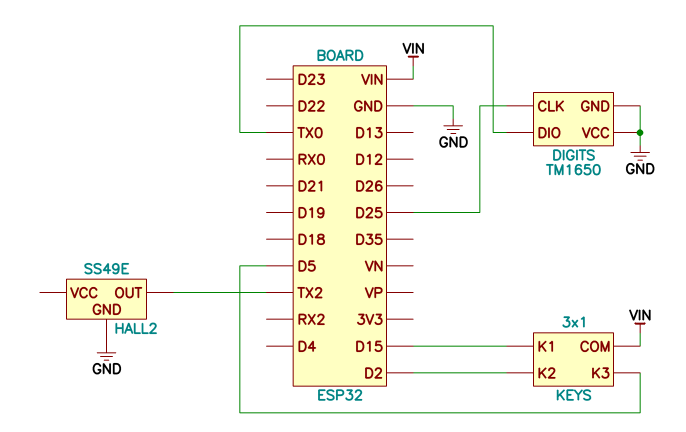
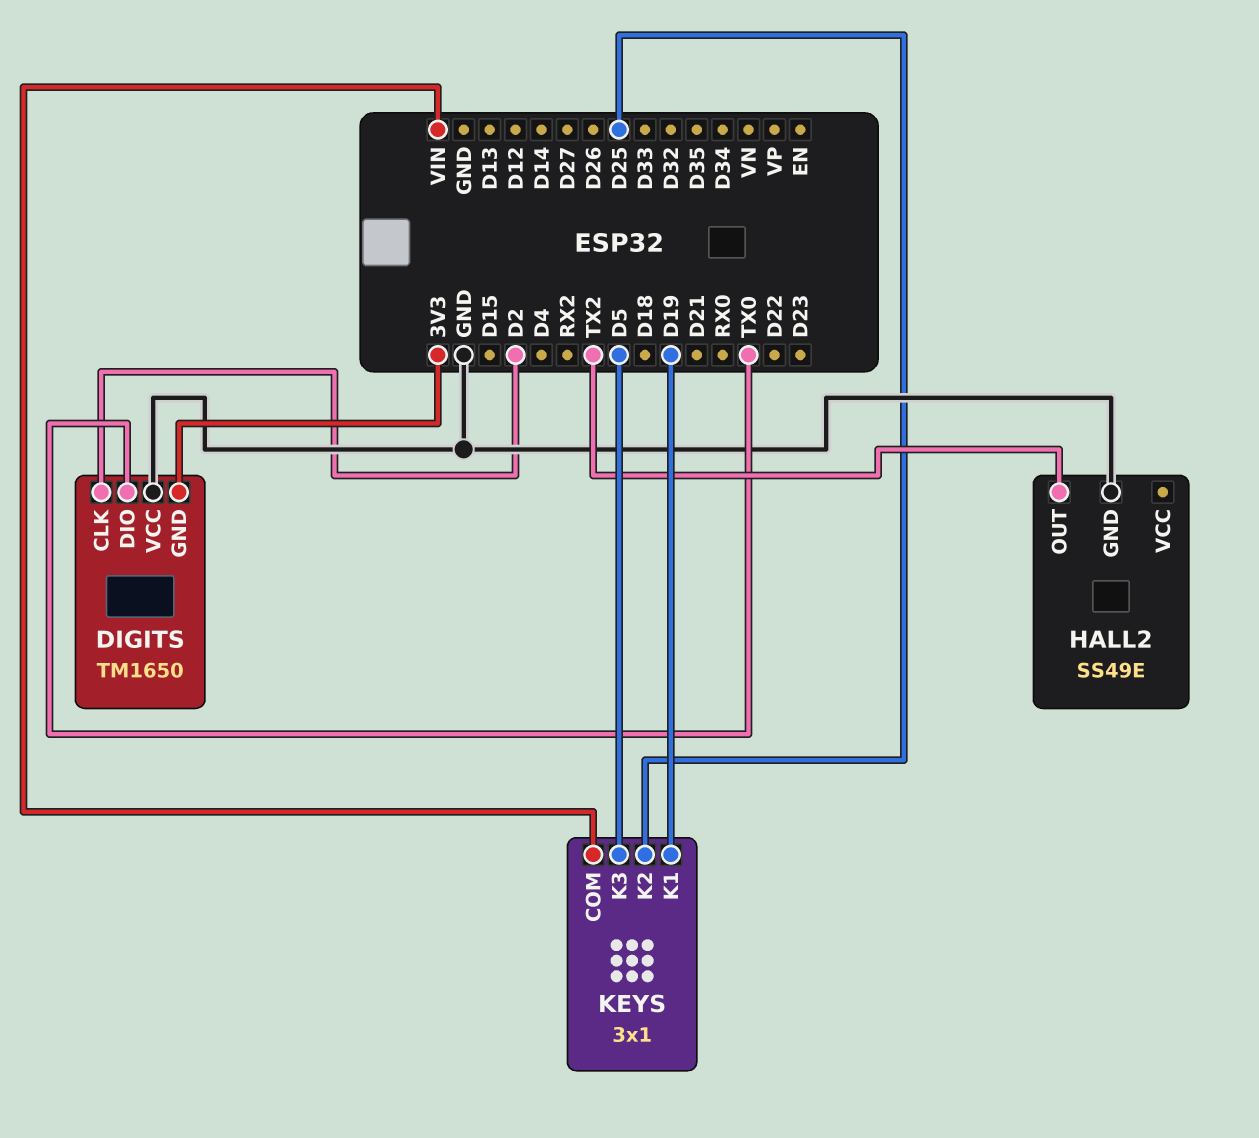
DIGITS pin CLK: D25 -> D2
DIGITS pin GND: GND -> 3V3
KEYS pin K1: D15 -> D19
KEYS pin K2: D2 -> D25

